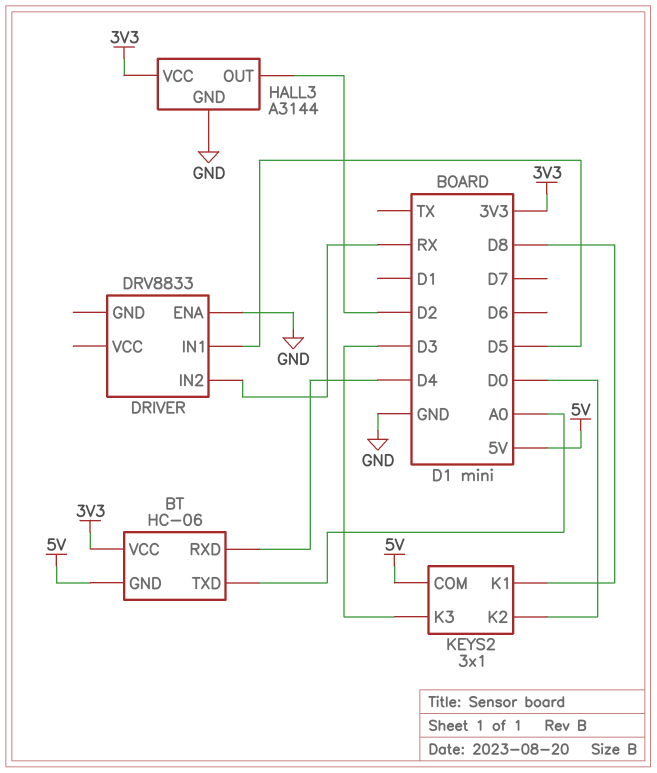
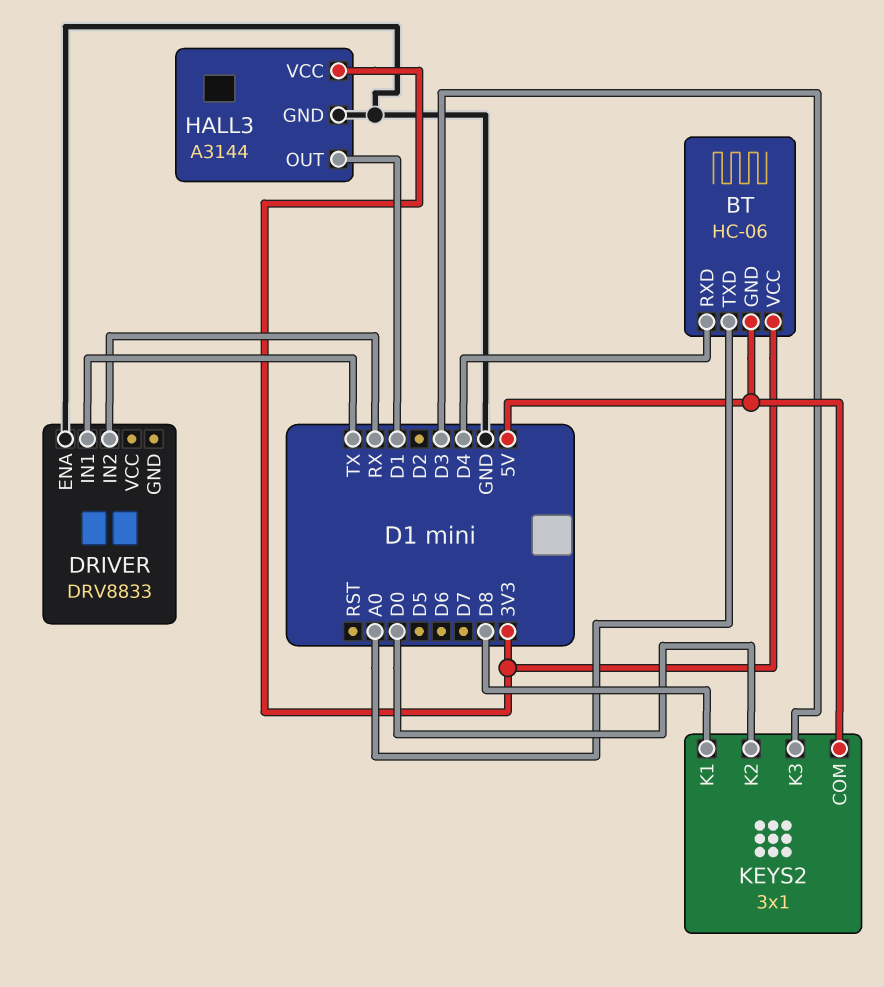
DRIVER pin IN1: D5 -> TX
HALL3 pin OUT: D2 -> D1

